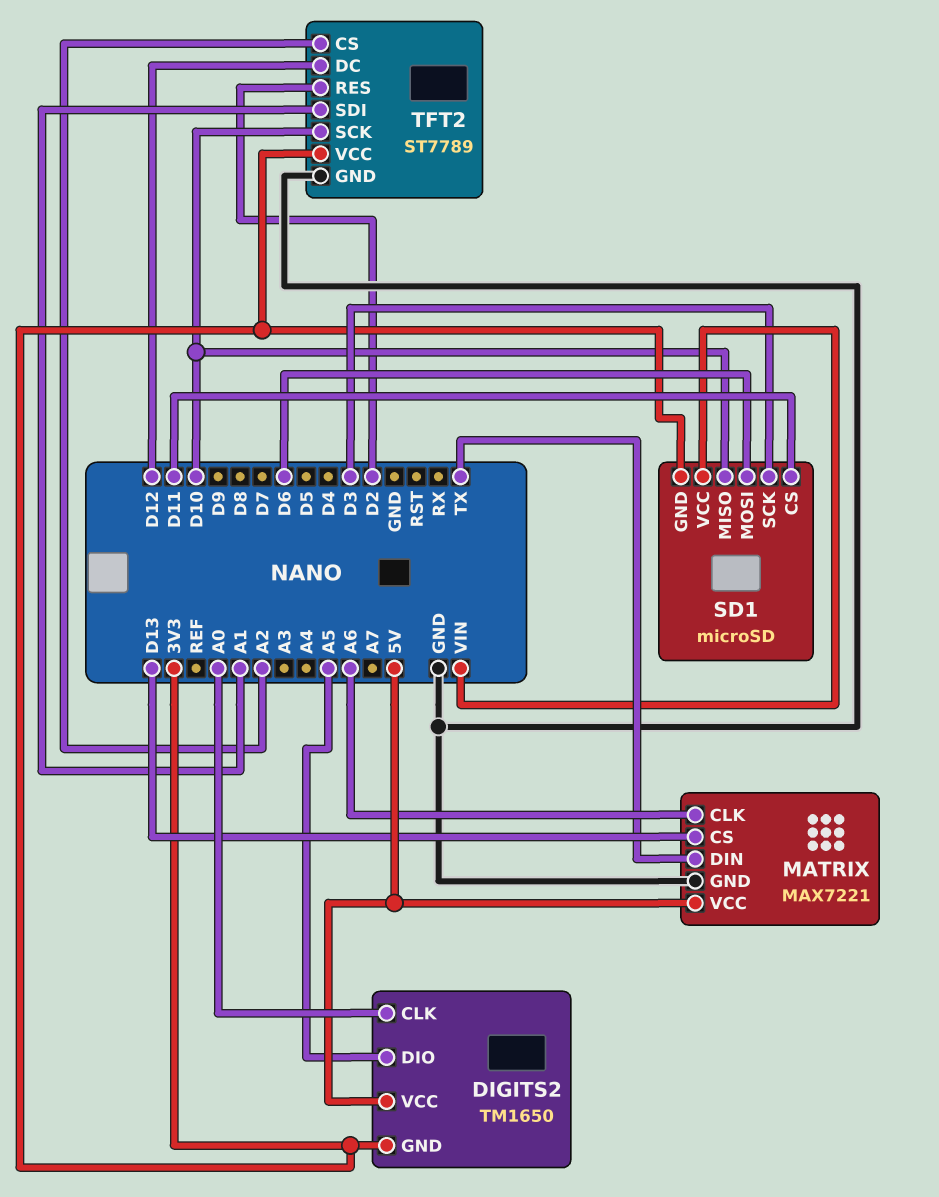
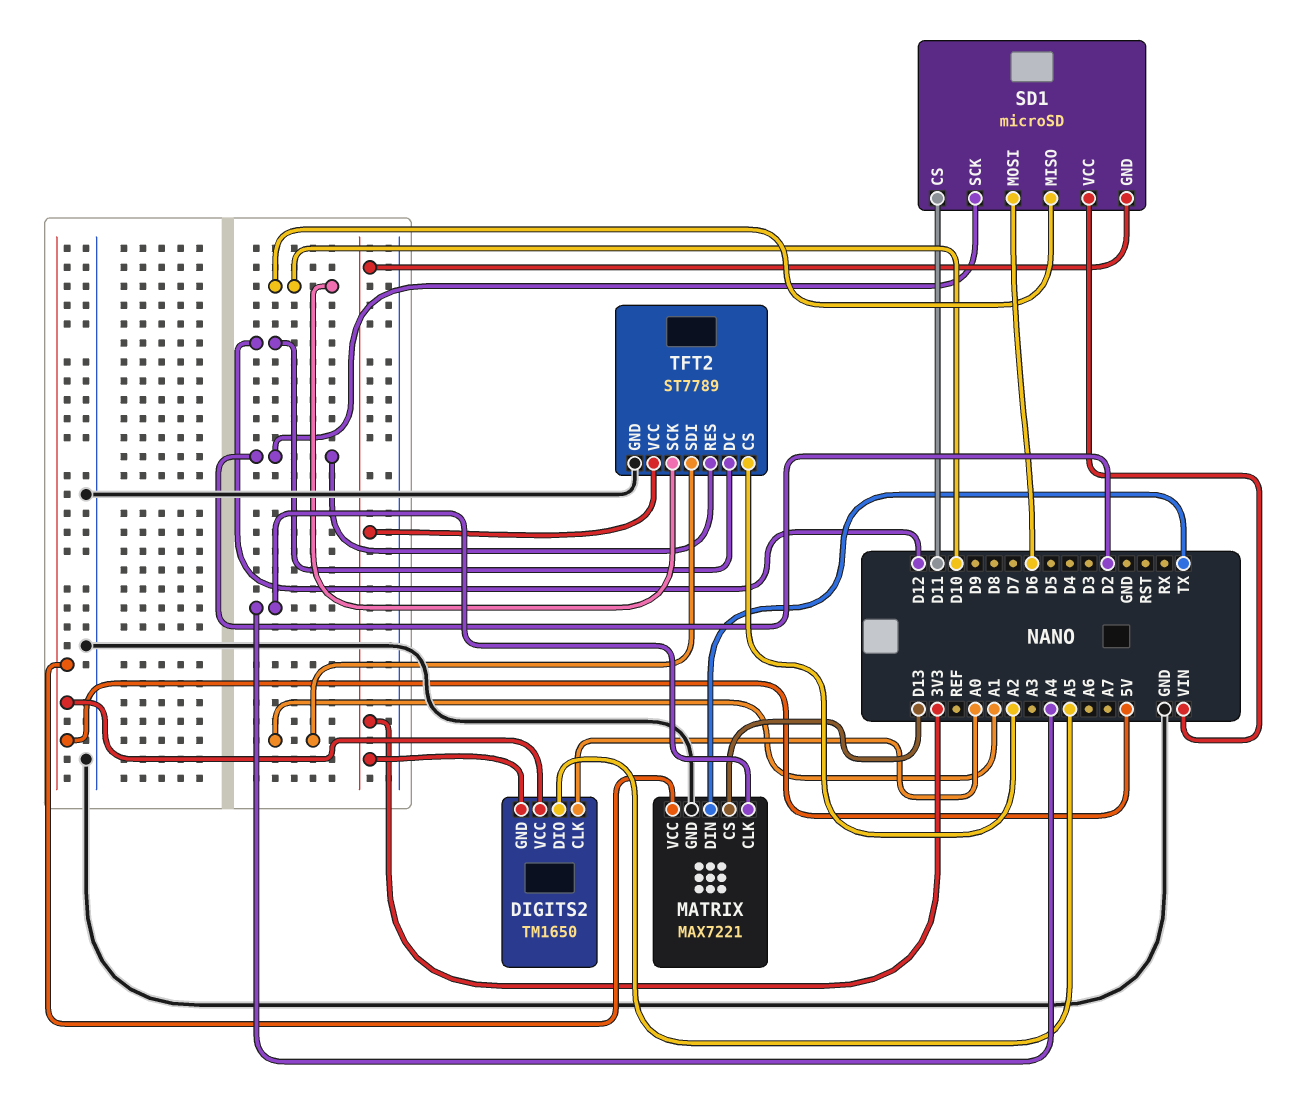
MATRIX pin CLK: A6 -> A4
SD1 pin SCK: D3 -> D2

